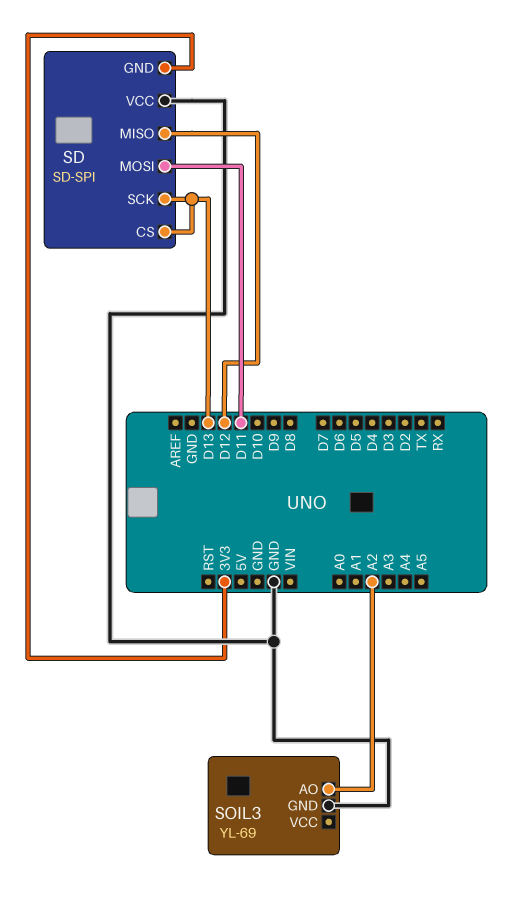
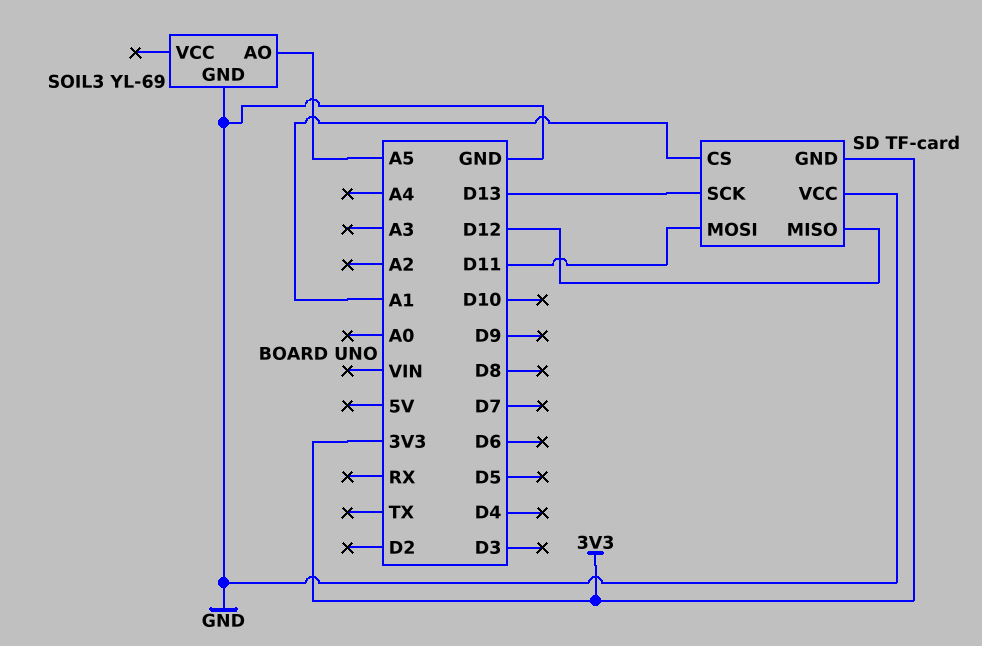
SD: SD-SPI -> TF-card
SD pin CS: D13 -> A1
SOIL3 pin AO: A2 -> A5

